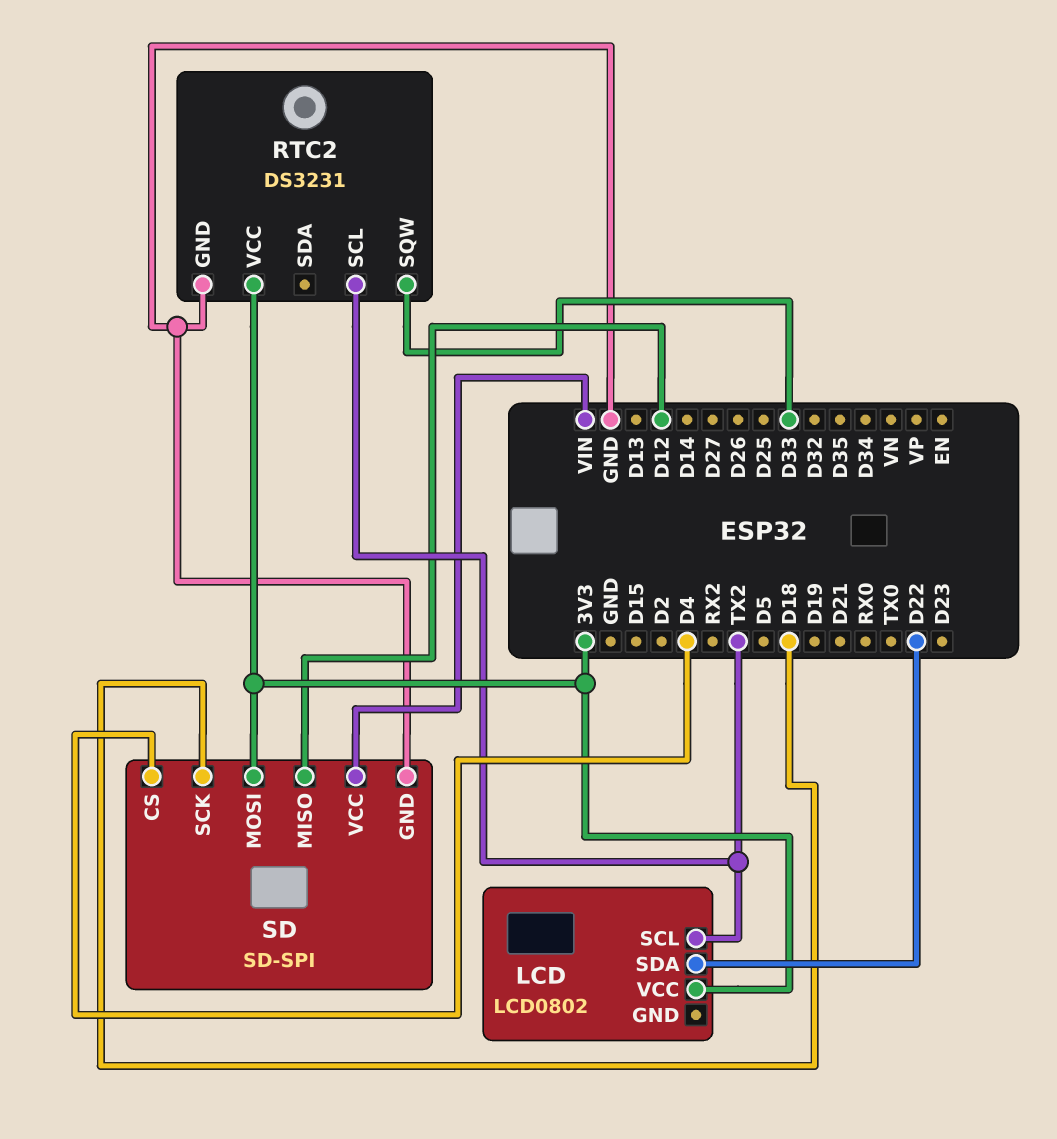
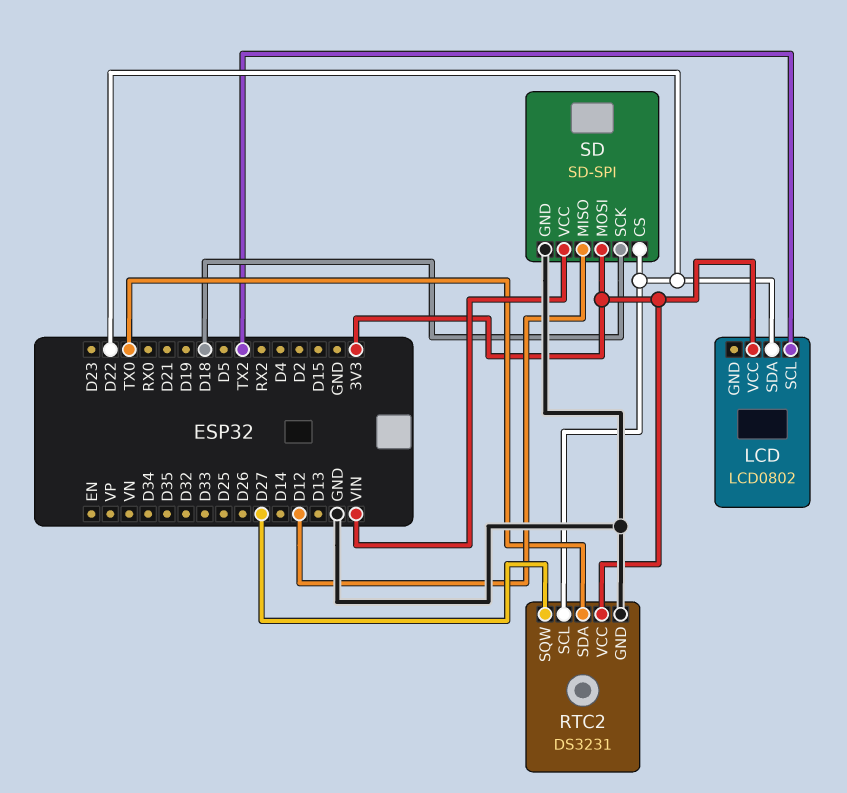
RTC2 pin SCL: TX2 -> D22
RTC2 pin SDA: none -> TX0
RTC2 pin SQW: D33 -> D27
SD pin CS: D4 -> D22

